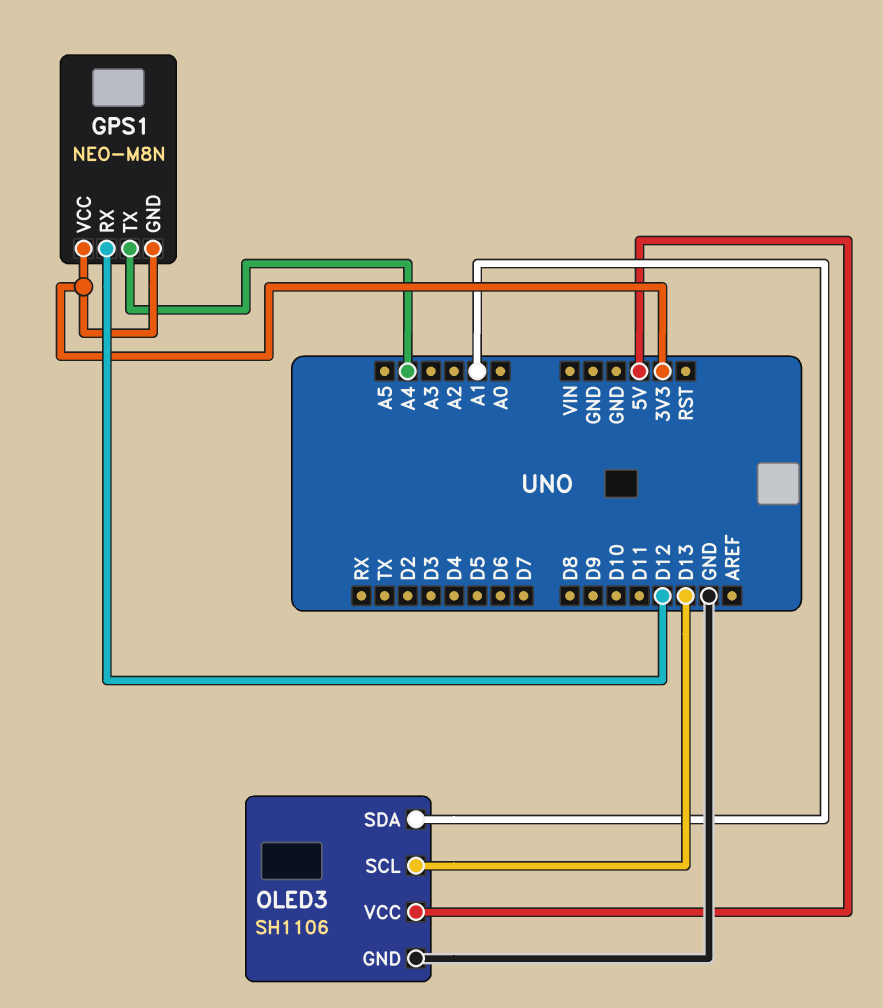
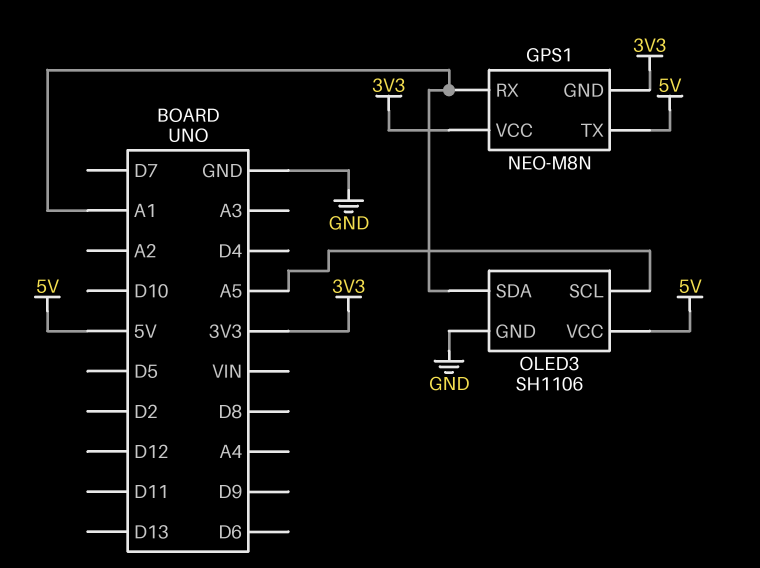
GPS1 pin RX: D12 -> A1
GPS1 pin TX: A4 -> 5V
OLED3 pin SCL: D13 -> A5

